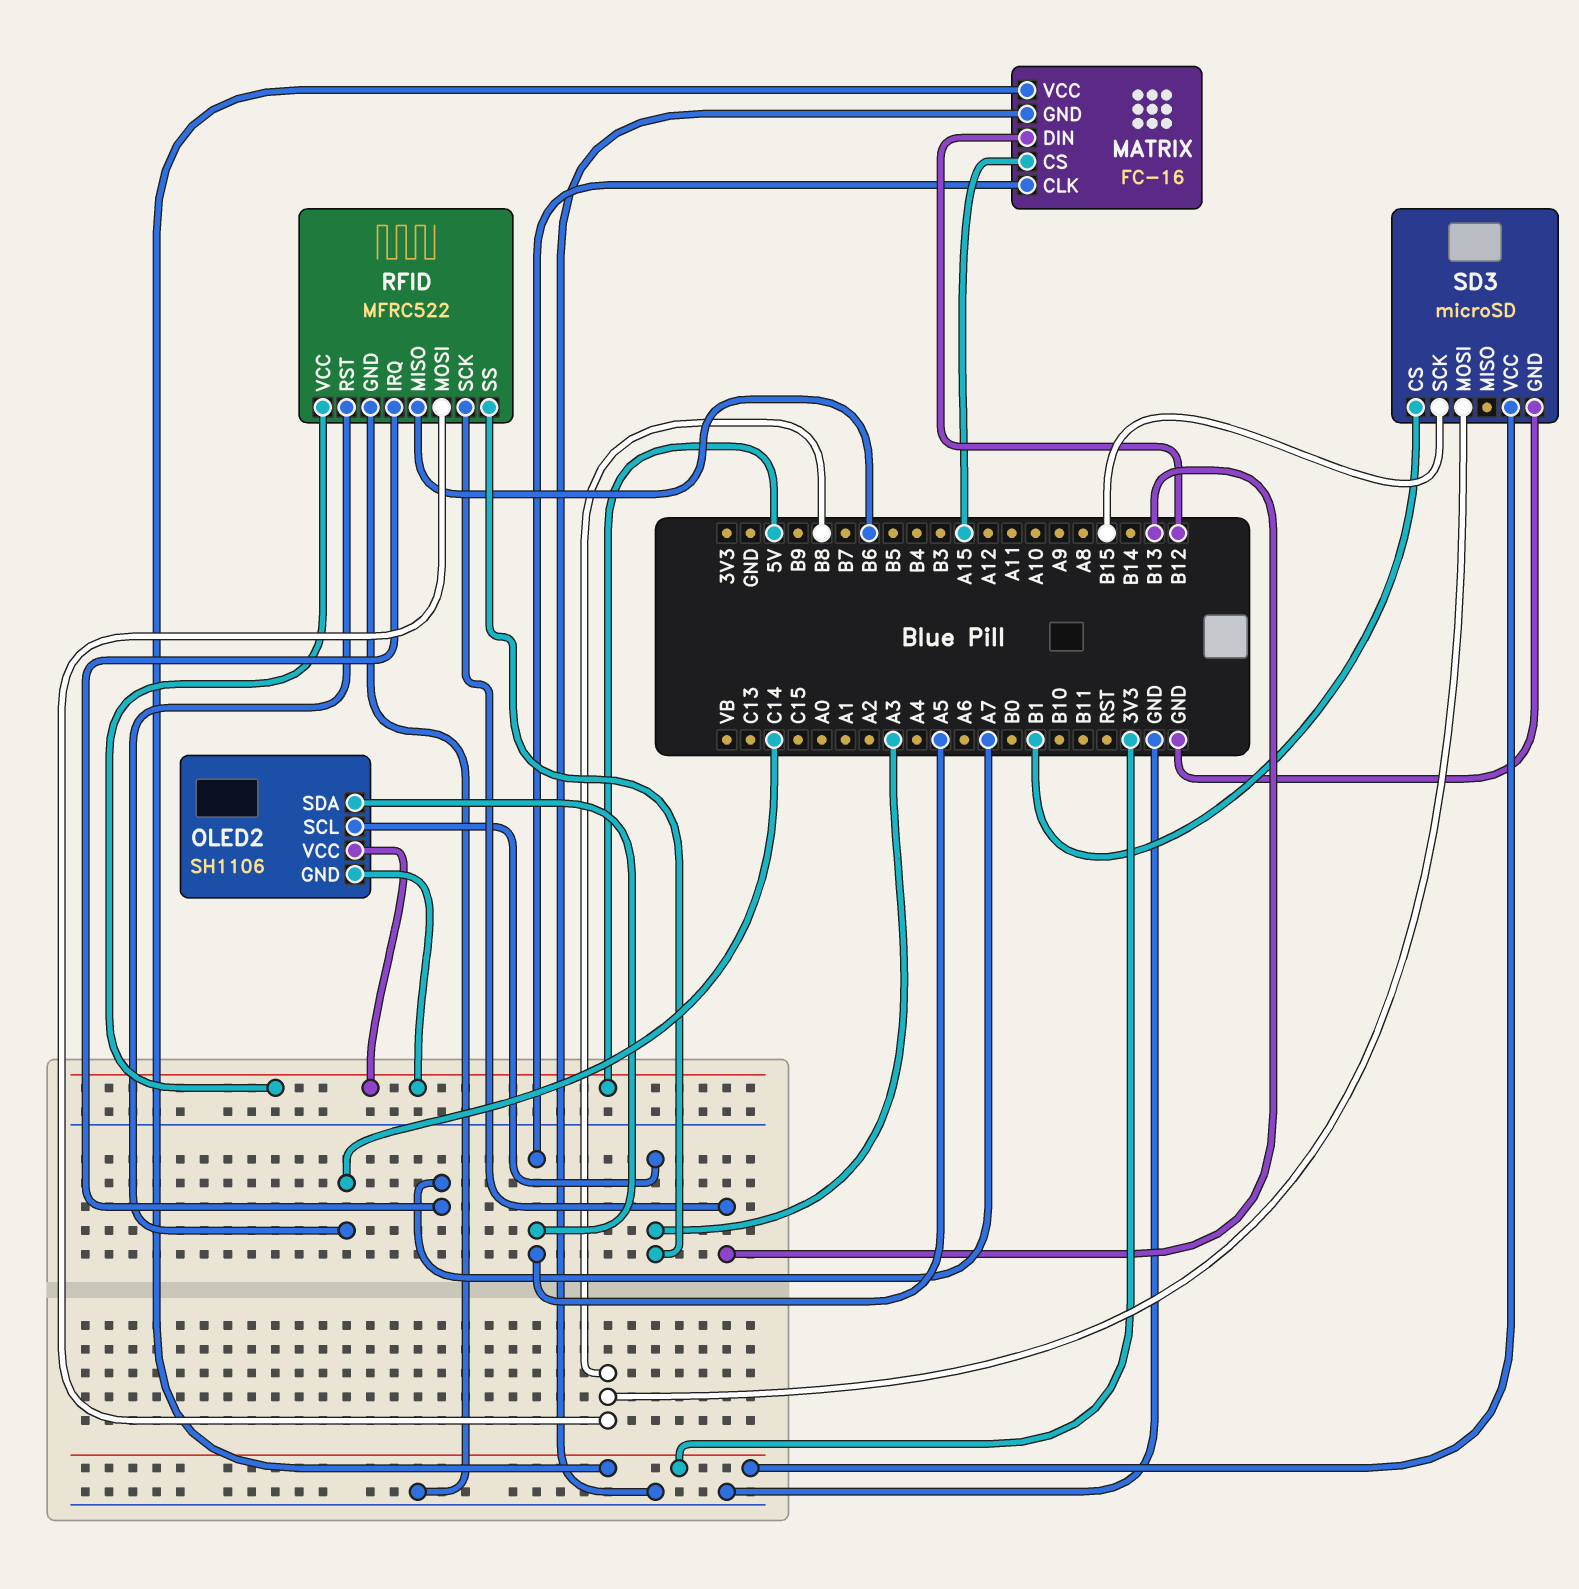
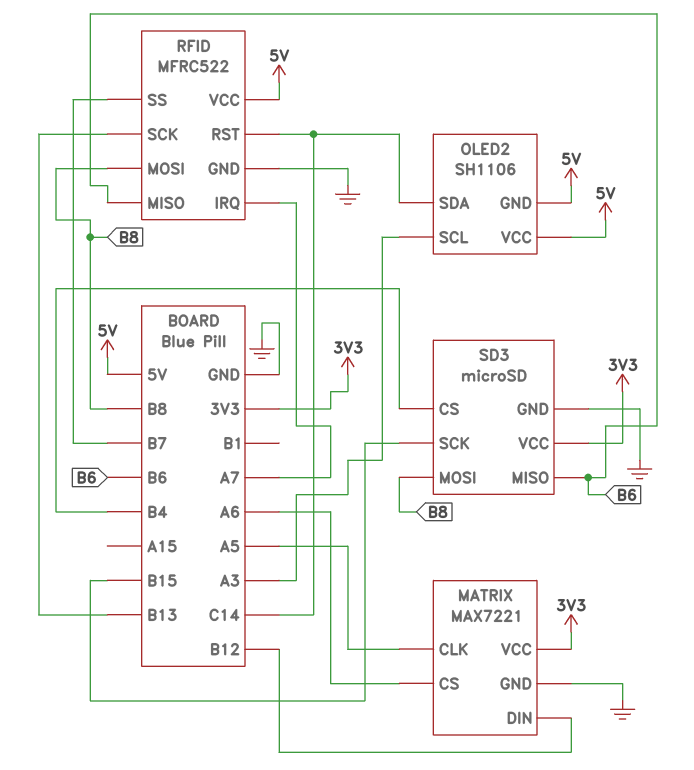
MATRIX: FC-16 -> MAX7221
MATRIX pin CS: A15 -> A6
OLED2 pin SDA: A5 -> C14
RFID pin SS: A3 -> B7
SD3 pin CS: B1 -> B4
SD3 pin MISO: none -> B6

